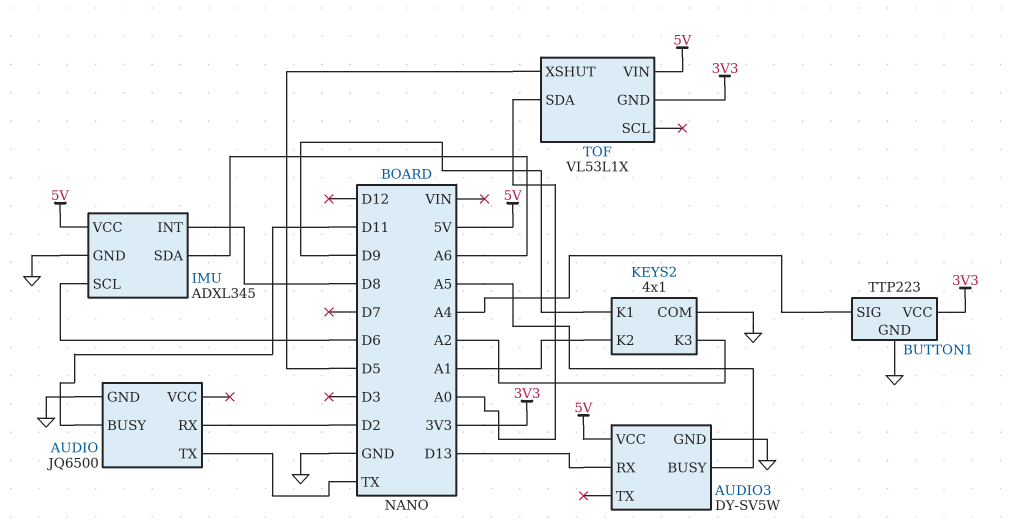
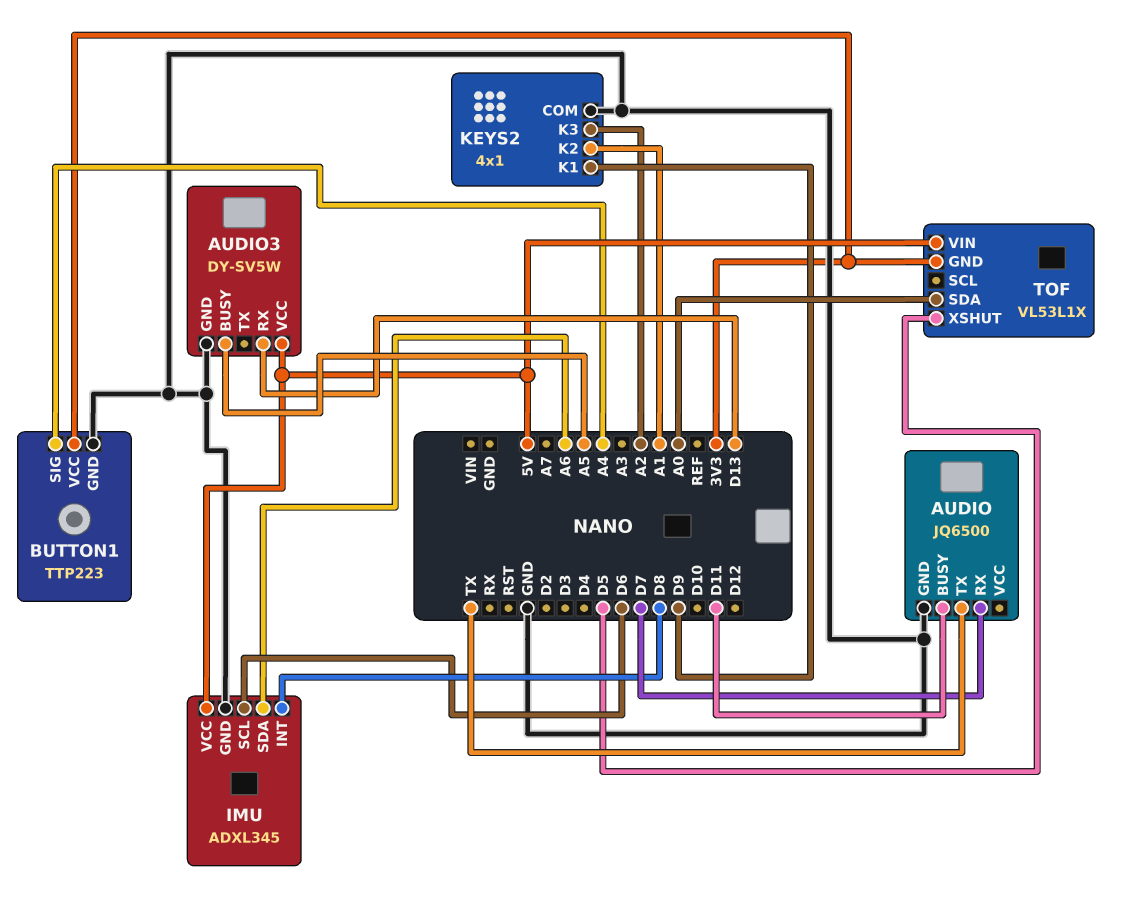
AUDIO pin RX: D2 -> D7

